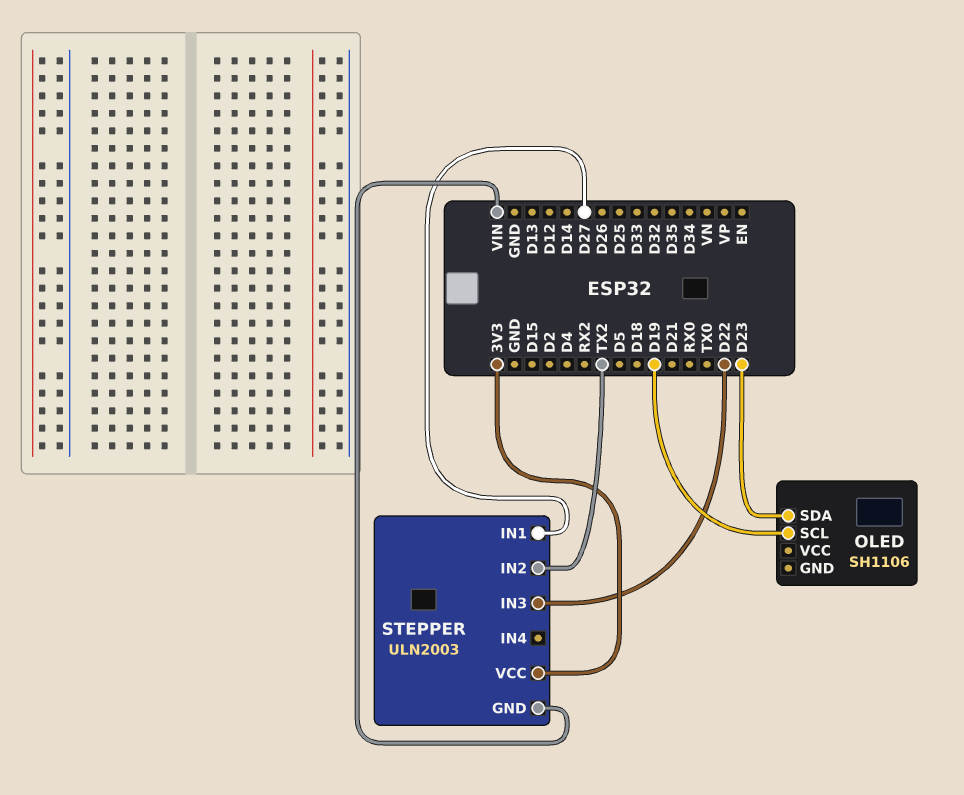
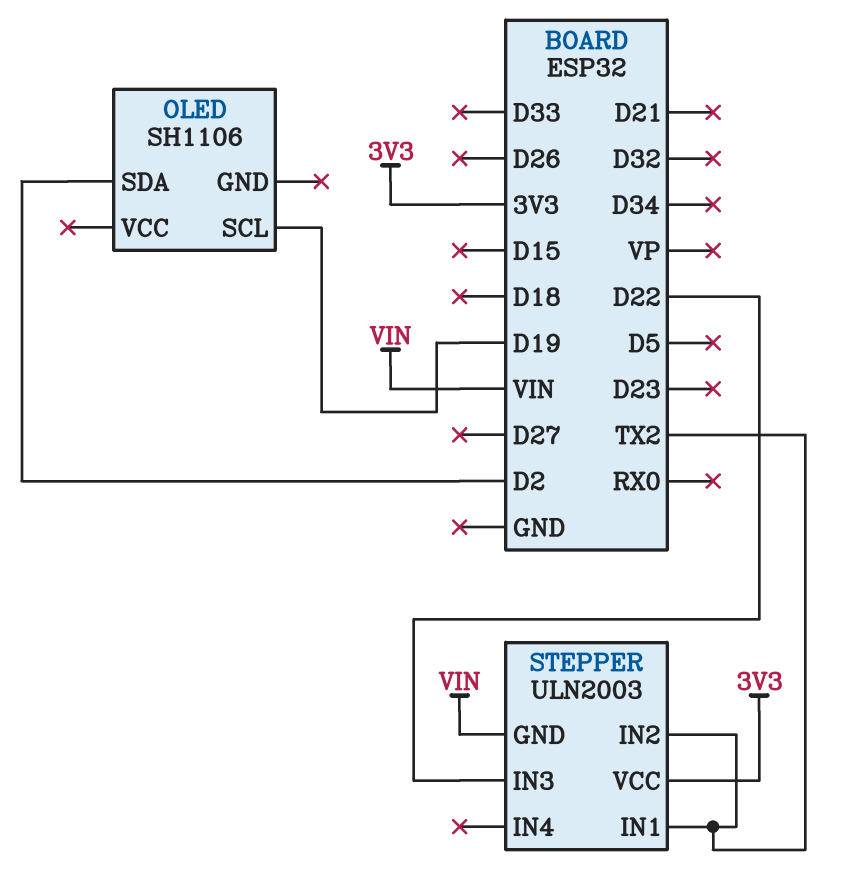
OLED pin SDA: D23 -> D2
STEPPER pin IN1: D27 -> TX2

